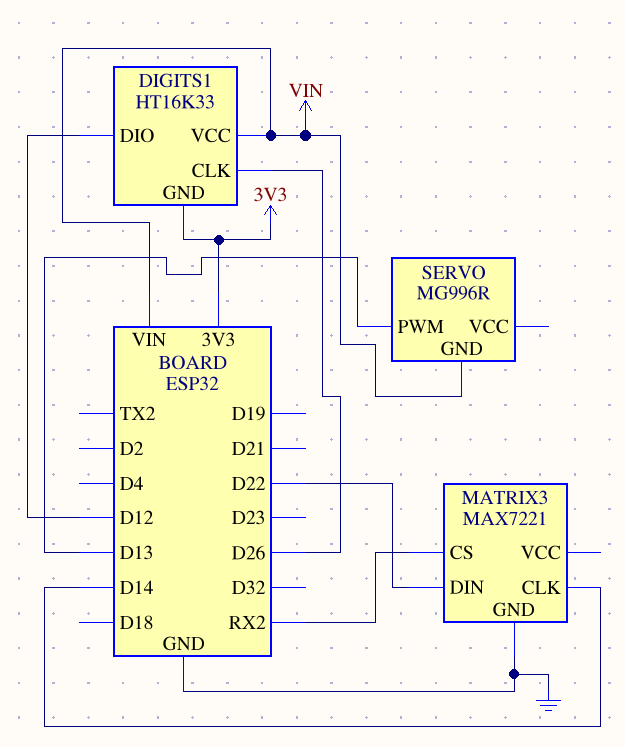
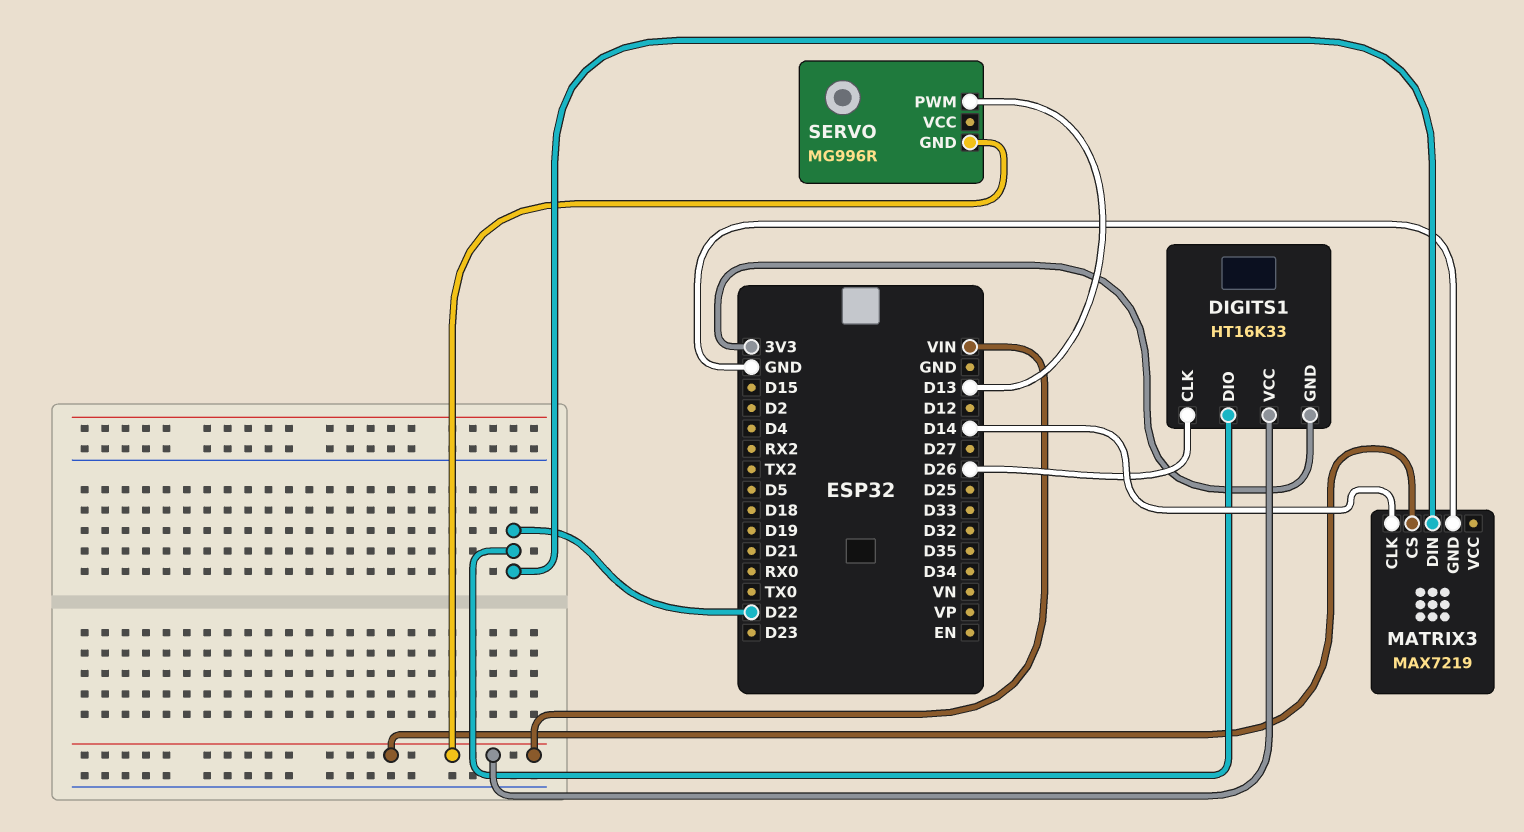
DIGITS1 pin DIO: D12 -> D22
MATRIX3: MAX7221 -> MAX7219
MATRIX3 pin CS: RX2 -> VIN

